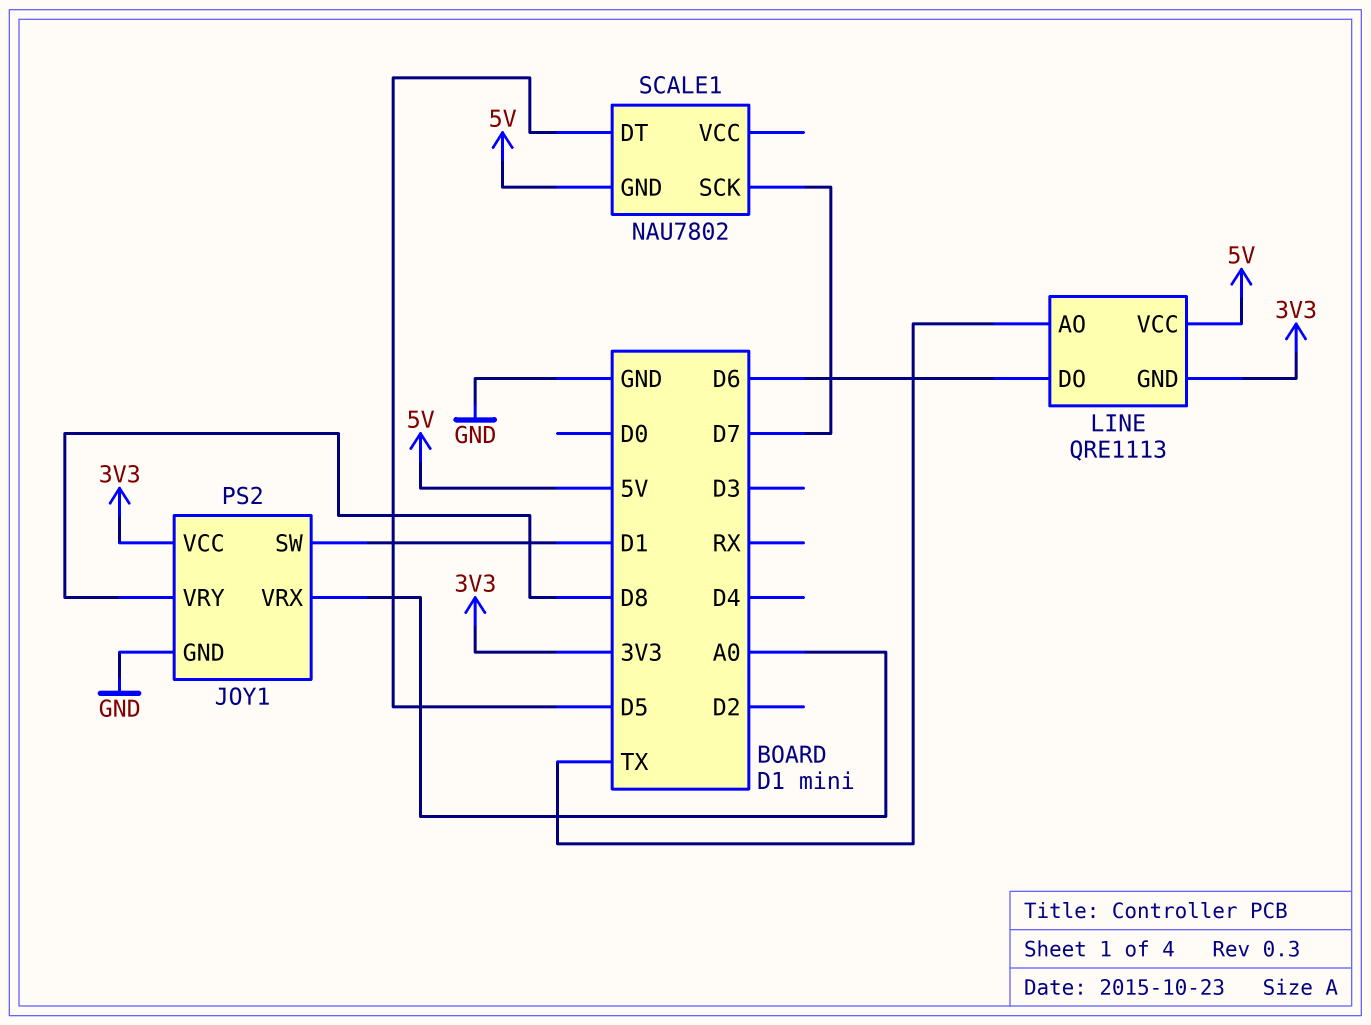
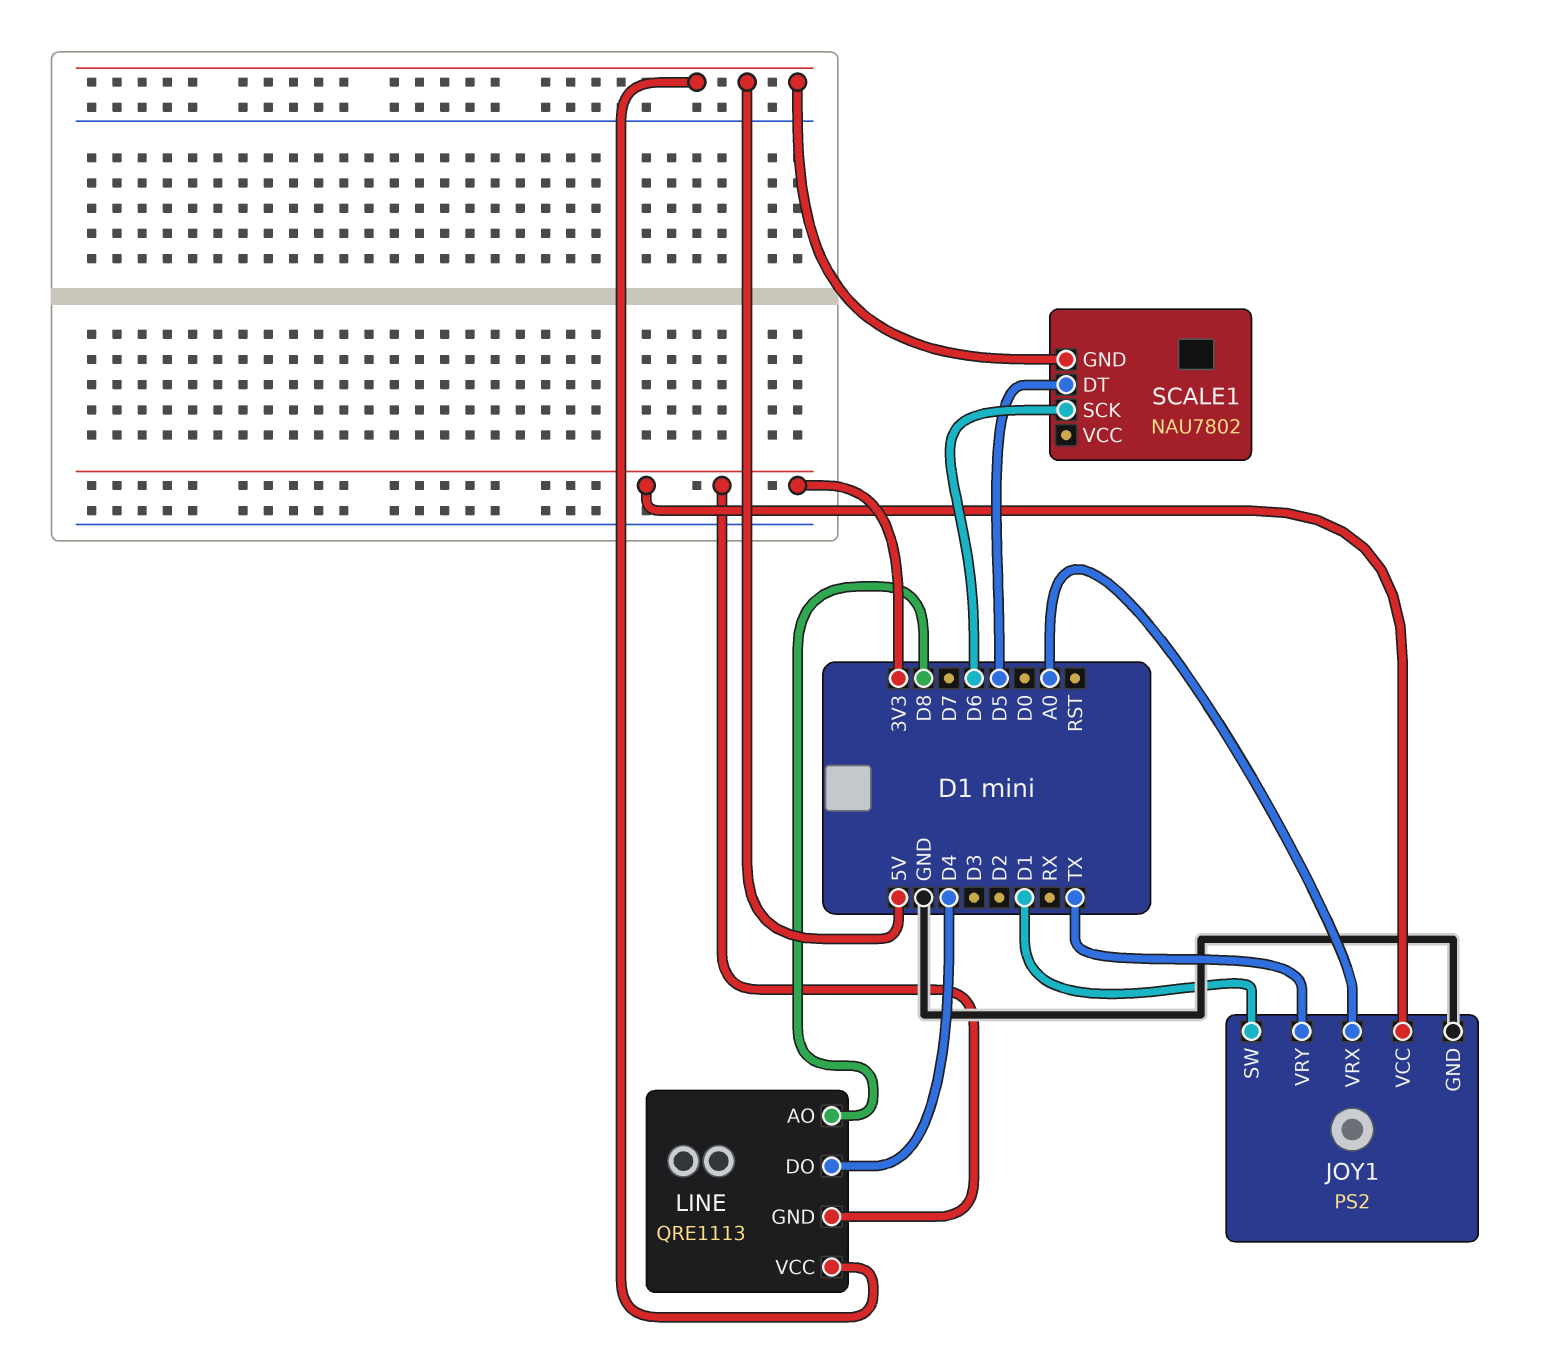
JOY1 pin VRY: D8 -> TX
LINE pin AO: TX -> D8
LINE pin DO: D6 -> D4
SCALE1 pin SCK: D7 -> D6

